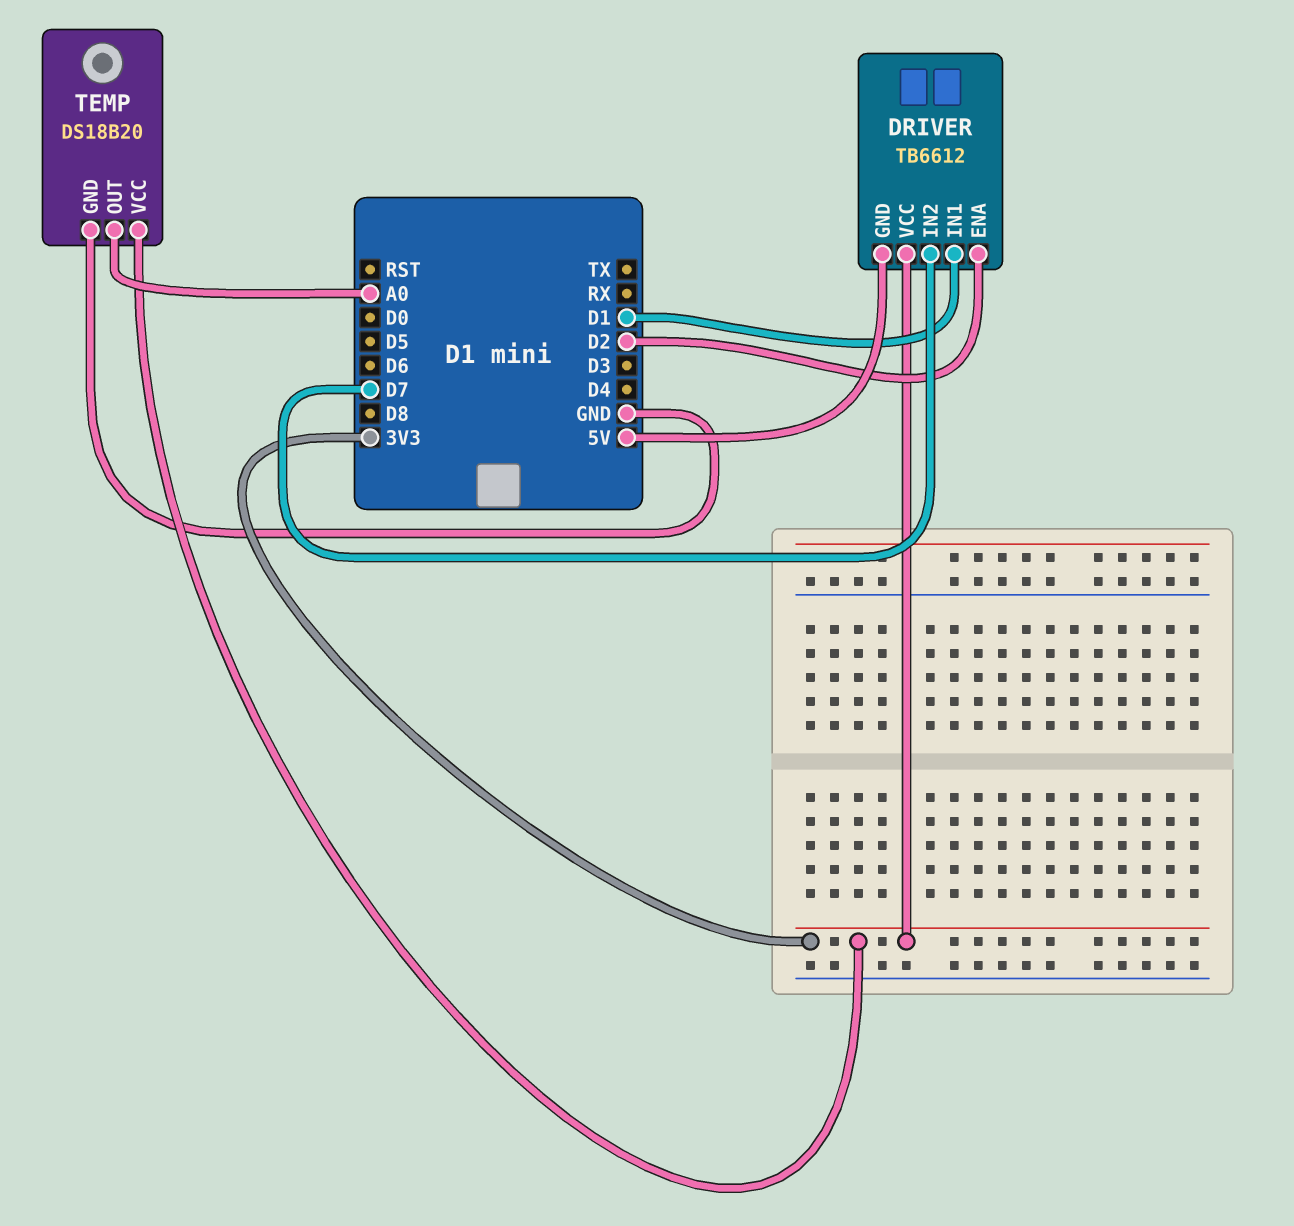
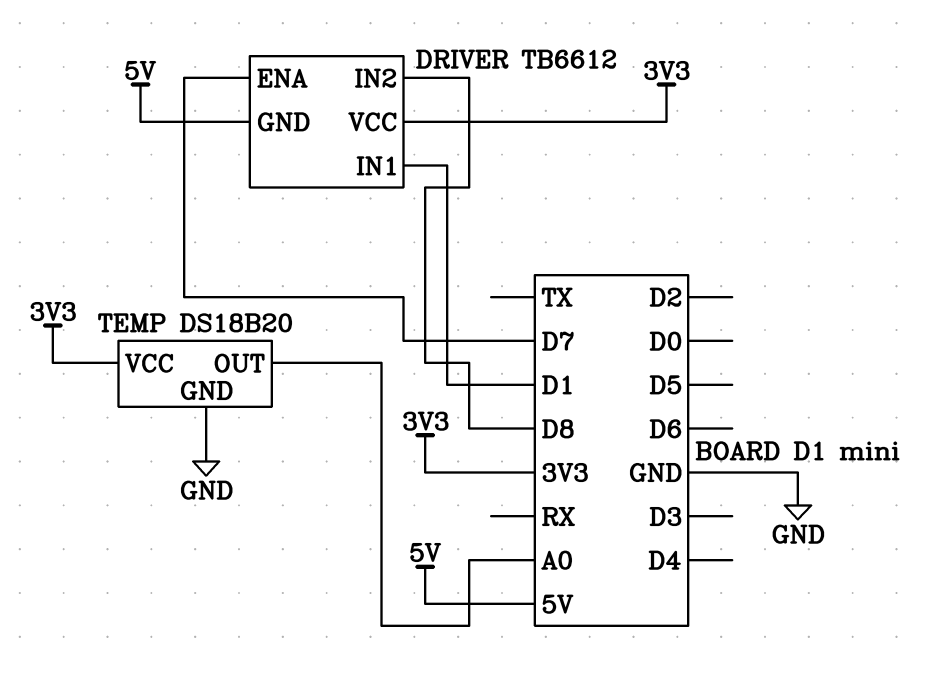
DRIVER pin ENA: D2 -> D7
DRIVER pin IN2: D7 -> D8

